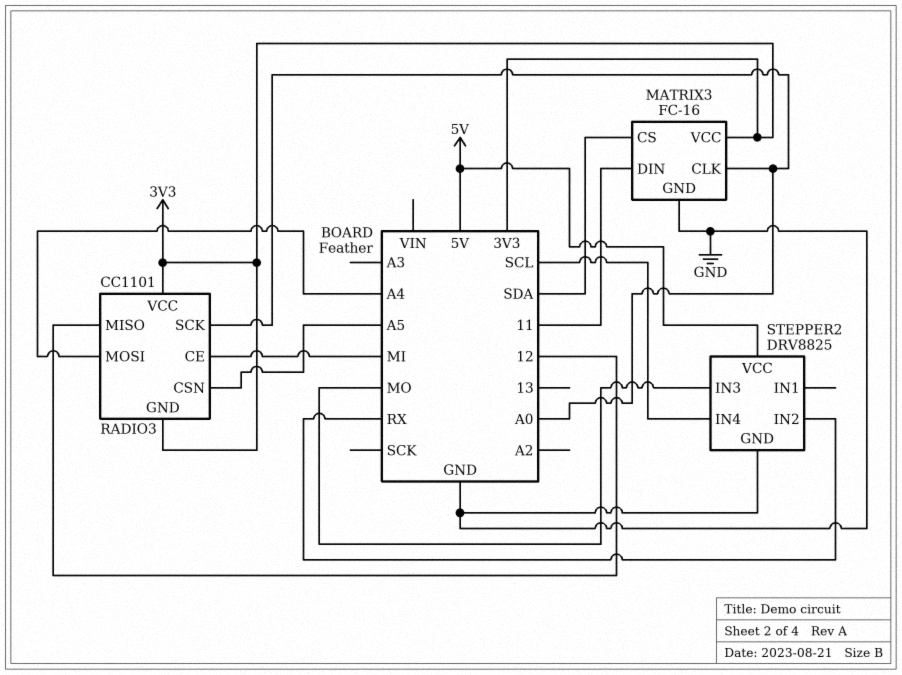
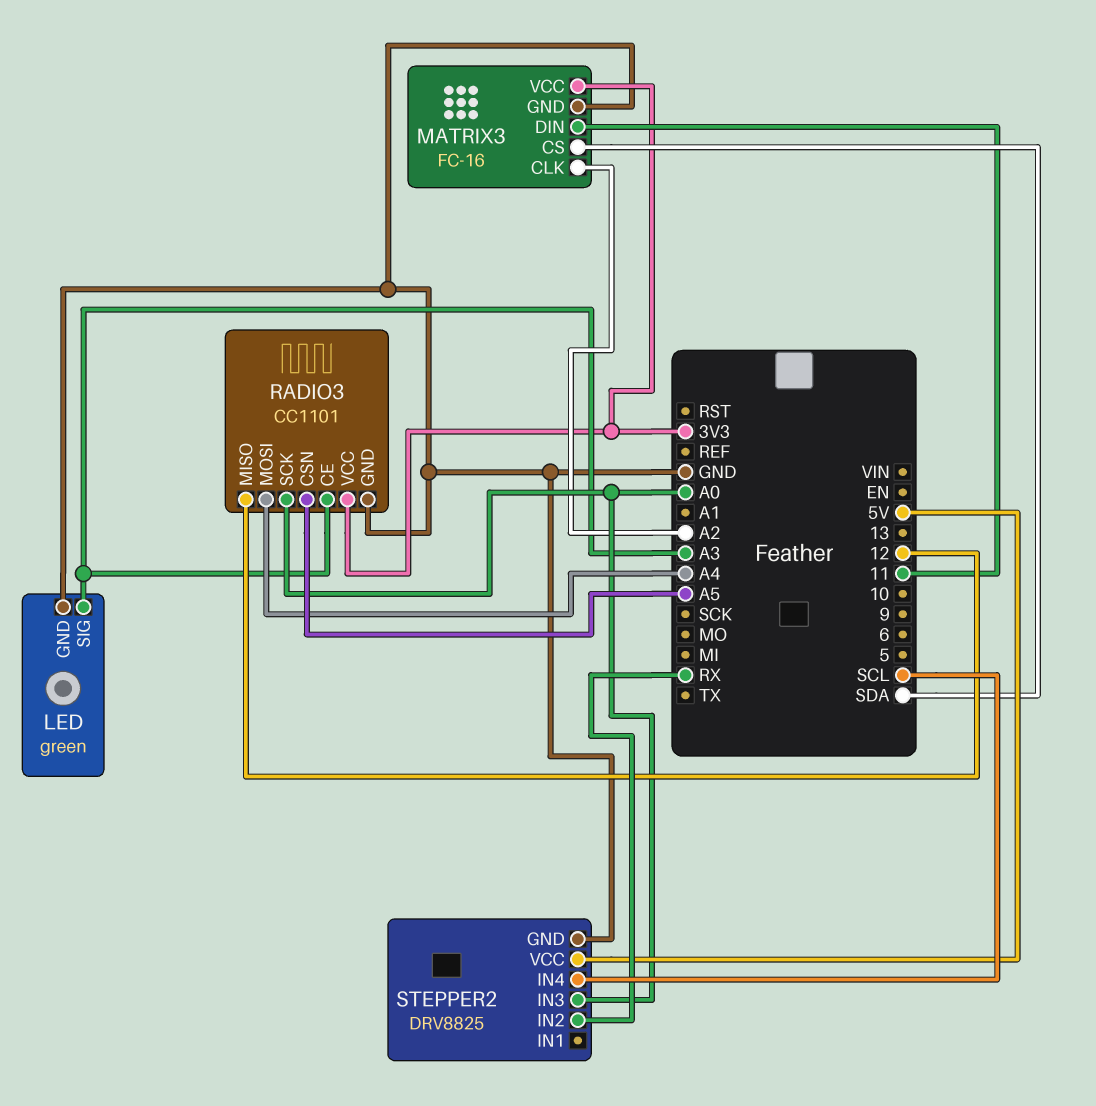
LED: none -> green
LED pin GND: none -> GND
LED pin SIG: none -> A3
MATRIX3 pin CLK: A0 -> A2
RADIO3 pin CE: MI -> A3
RADIO3 pin GND: 3V3 -> GND
STEPPER2 pin IN3: MO -> A0

